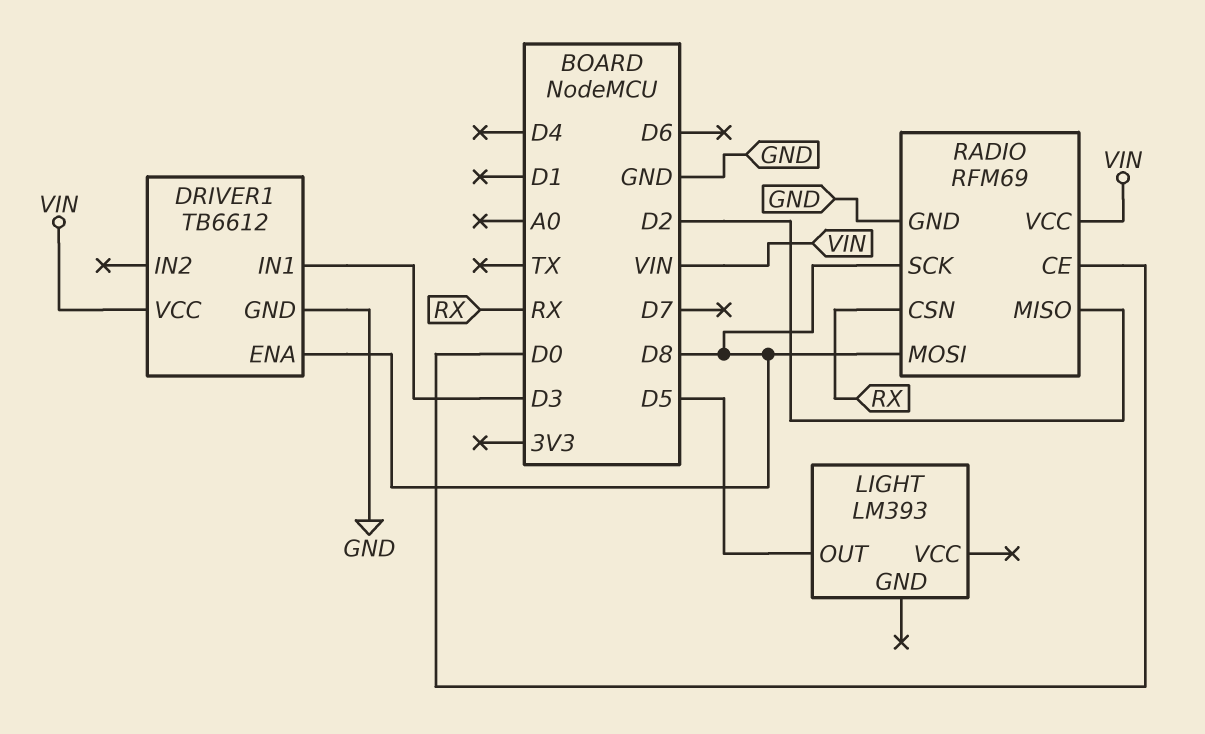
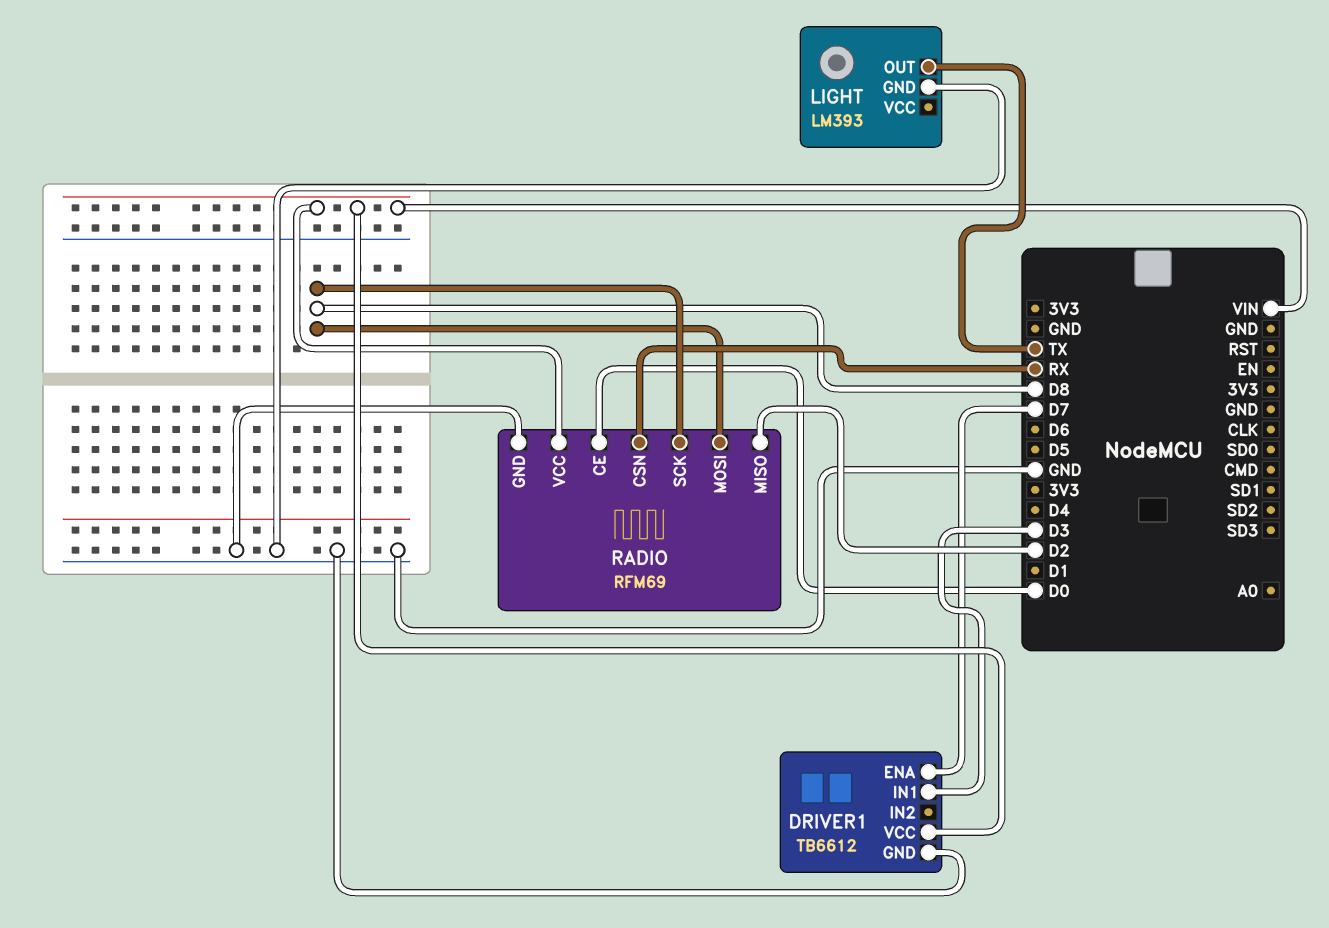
DRIVER1 pin ENA: D8 -> D7
LIGHT pin GND: none -> GND
LIGHT pin OUT: D5 -> TX

